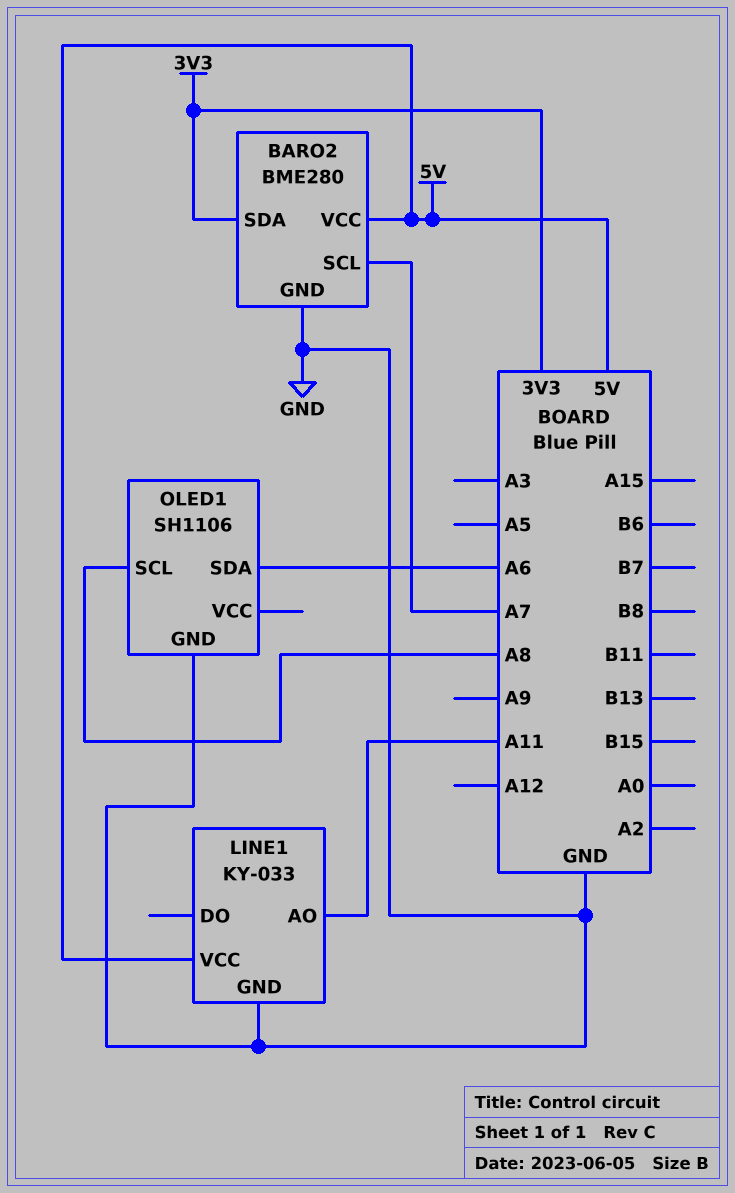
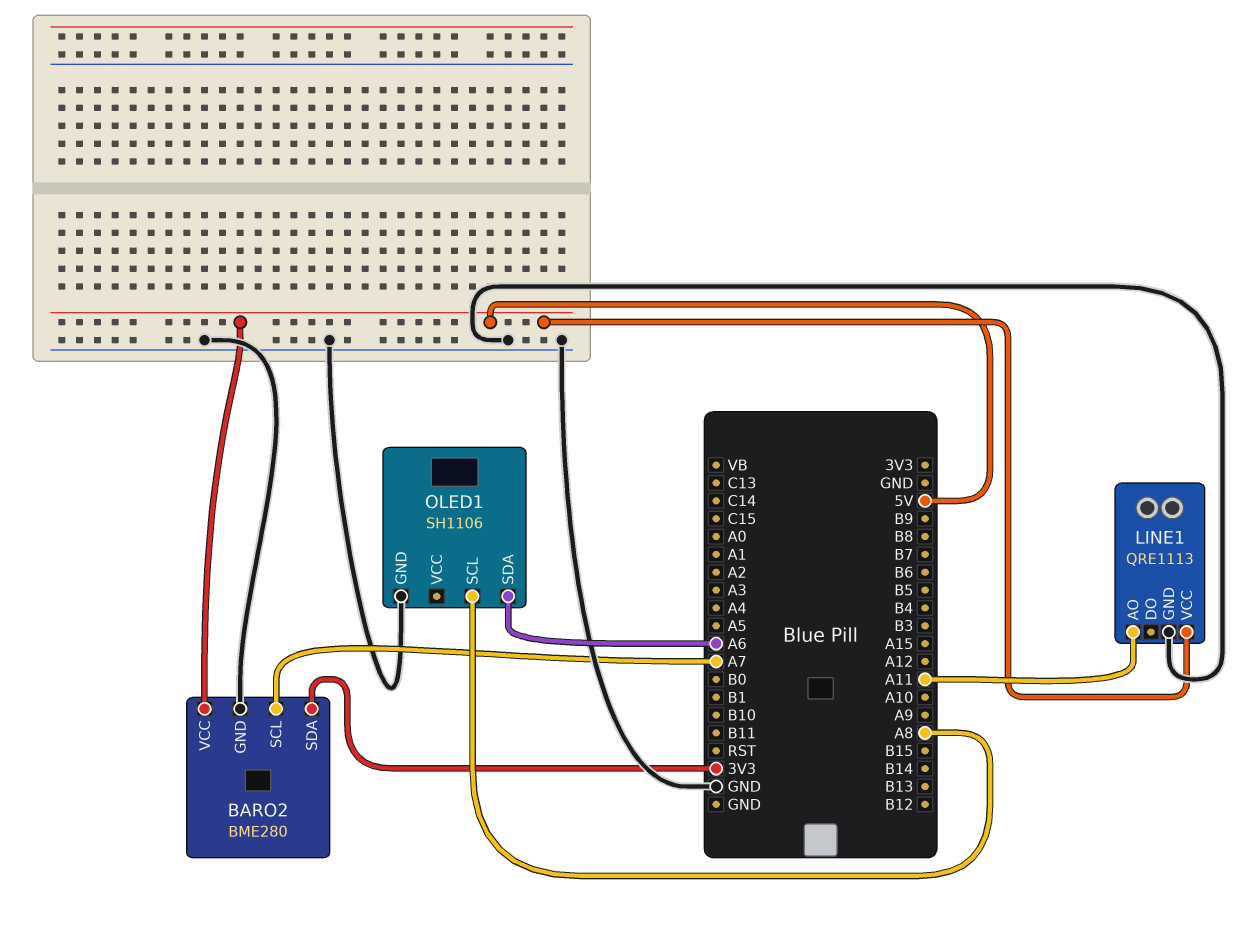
LINE1: KY-033 -> QRE1113

